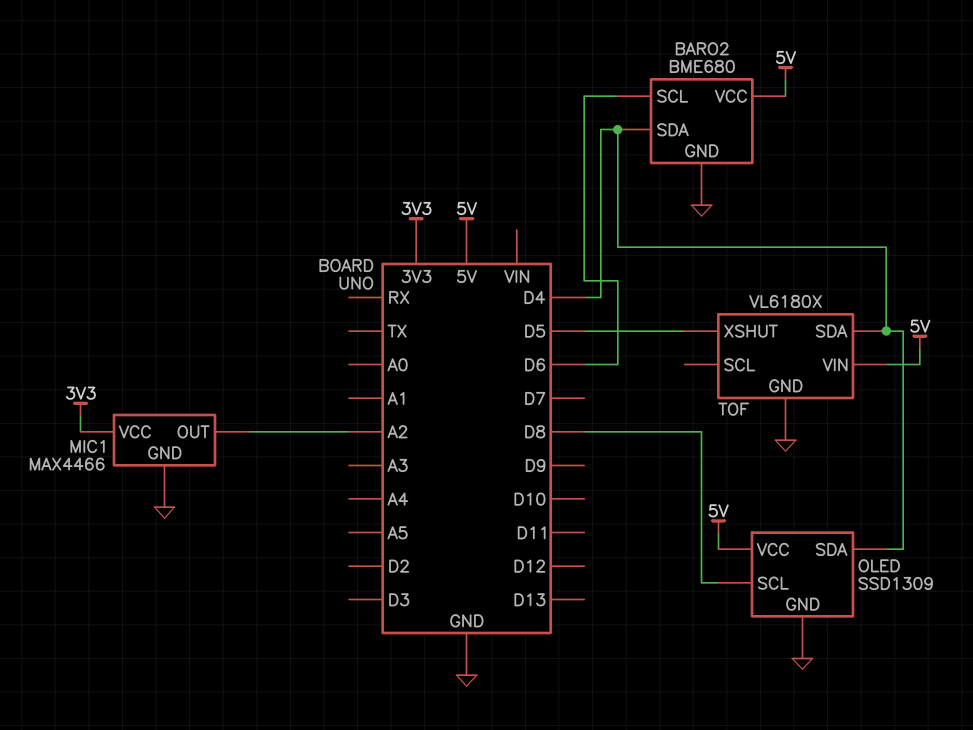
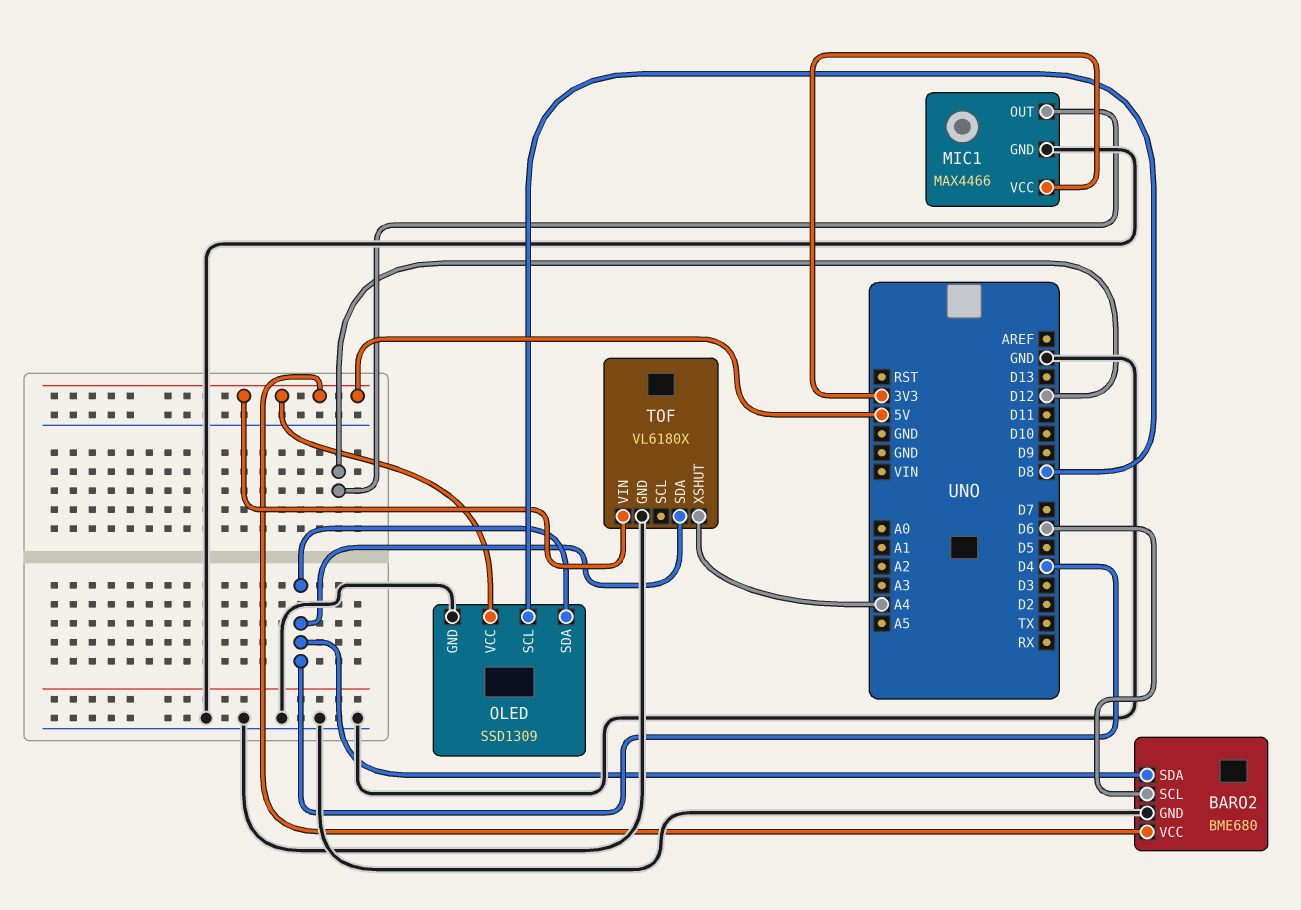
MIC1 pin OUT: A2 -> D12
TOF pin XSHUT: D5 -> A4

